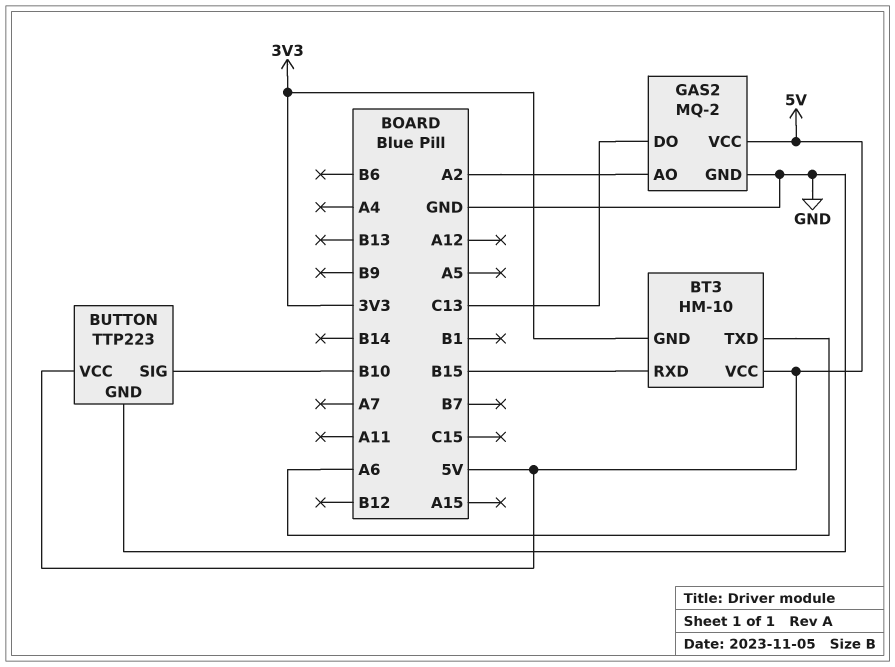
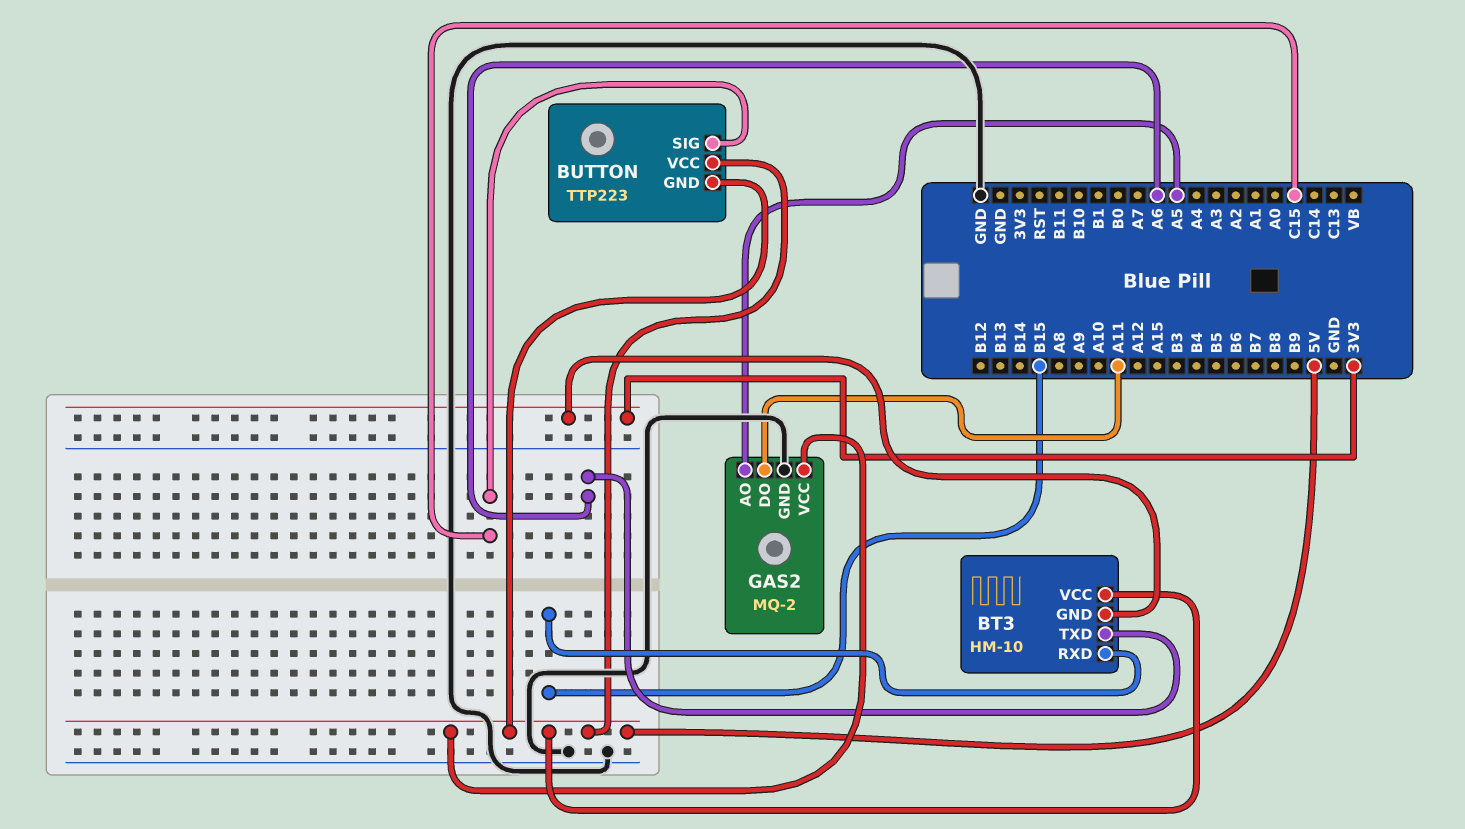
BUTTON pin GND: GND -> 5V
BUTTON pin SIG: B10 -> C15
GAS2 pin AO: A2 -> A5
GAS2 pin DO: C13 -> A11

